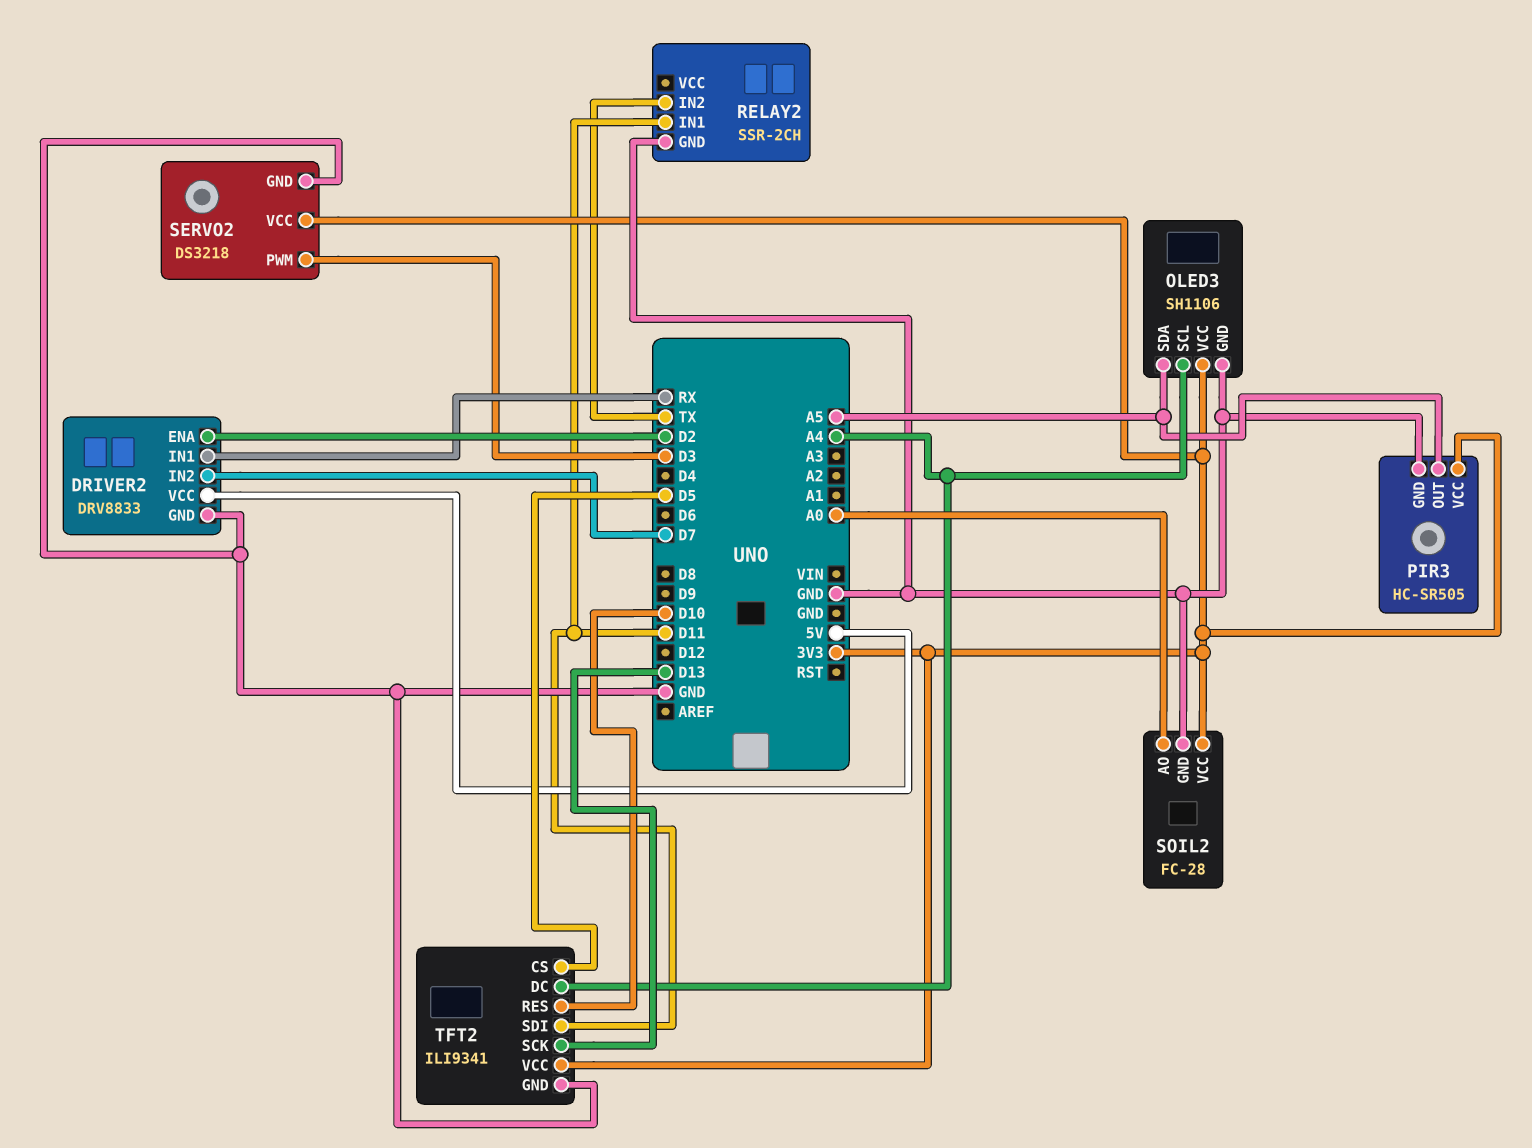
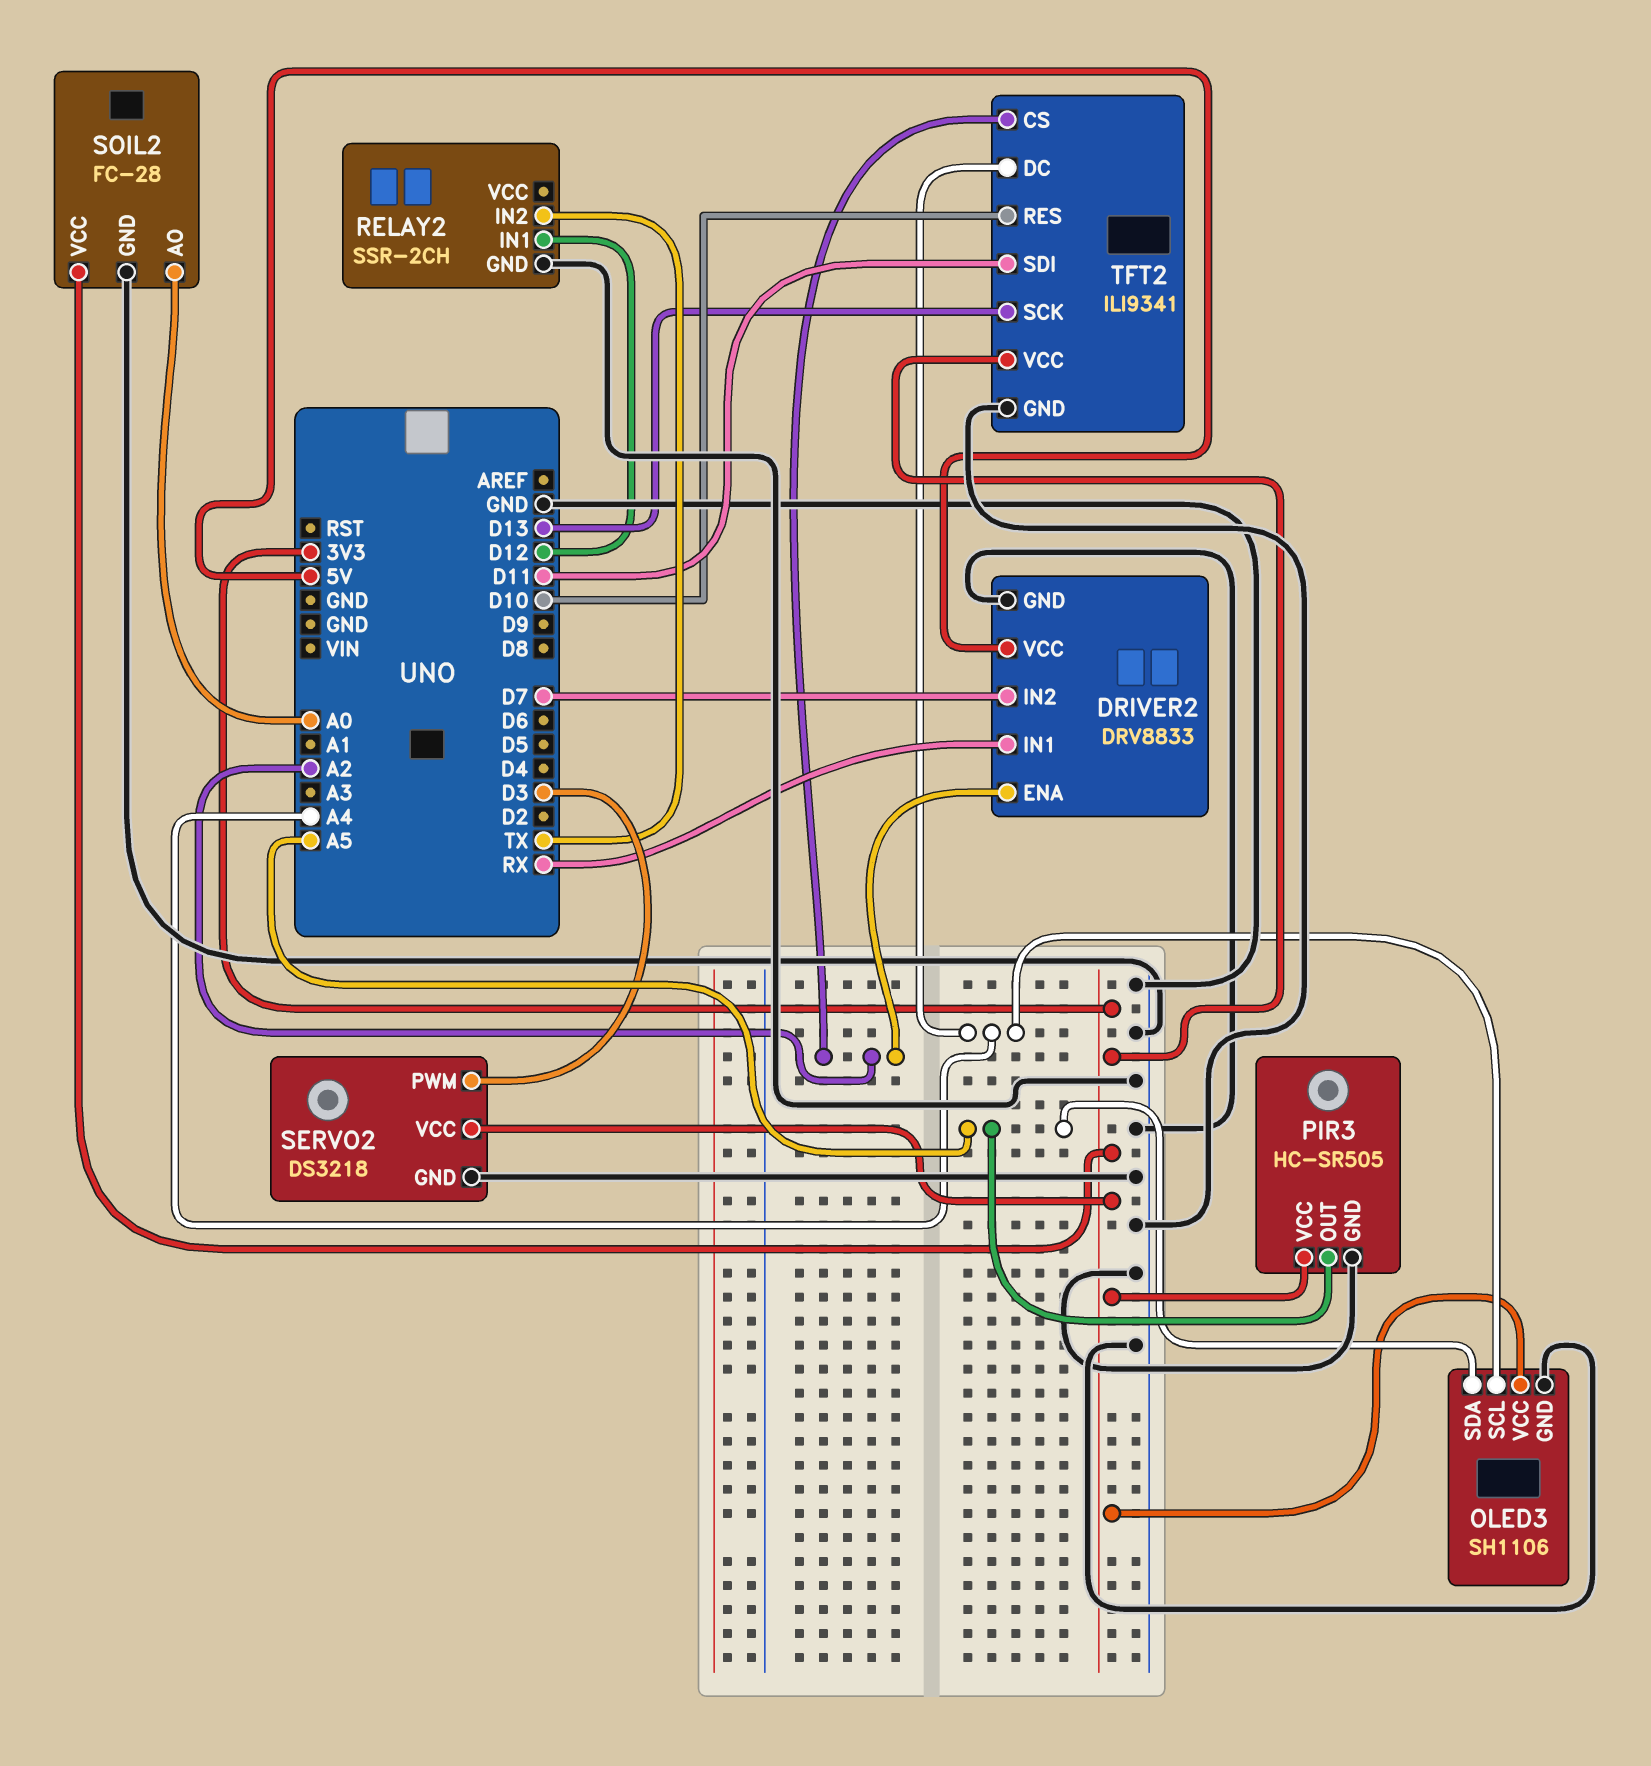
DRIVER2 pin ENA: D2 -> A2
RELAY2 pin IN1: D11 -> D12
TFT2 pin CS: D5 -> A2

